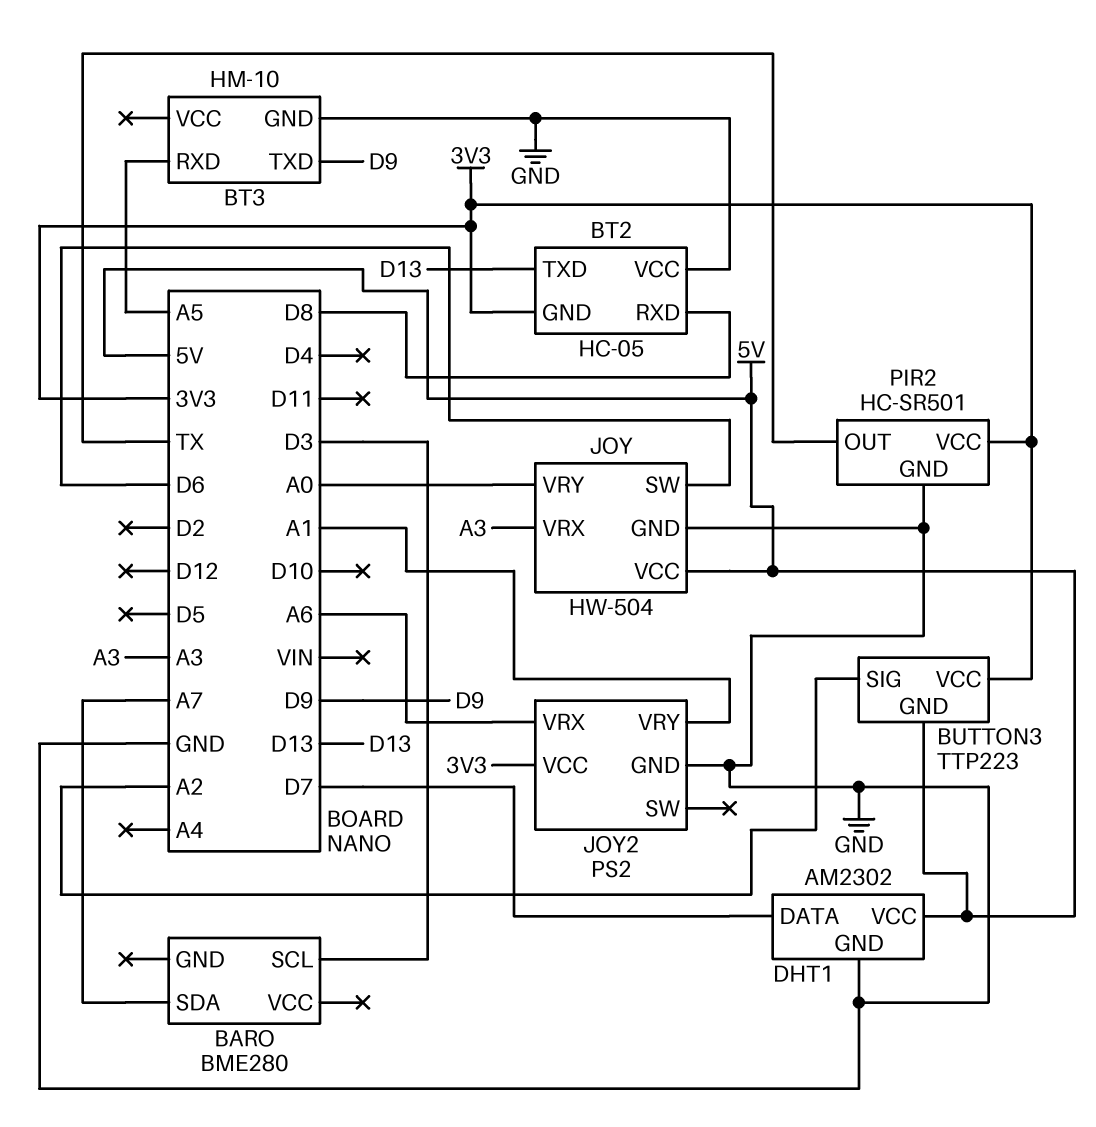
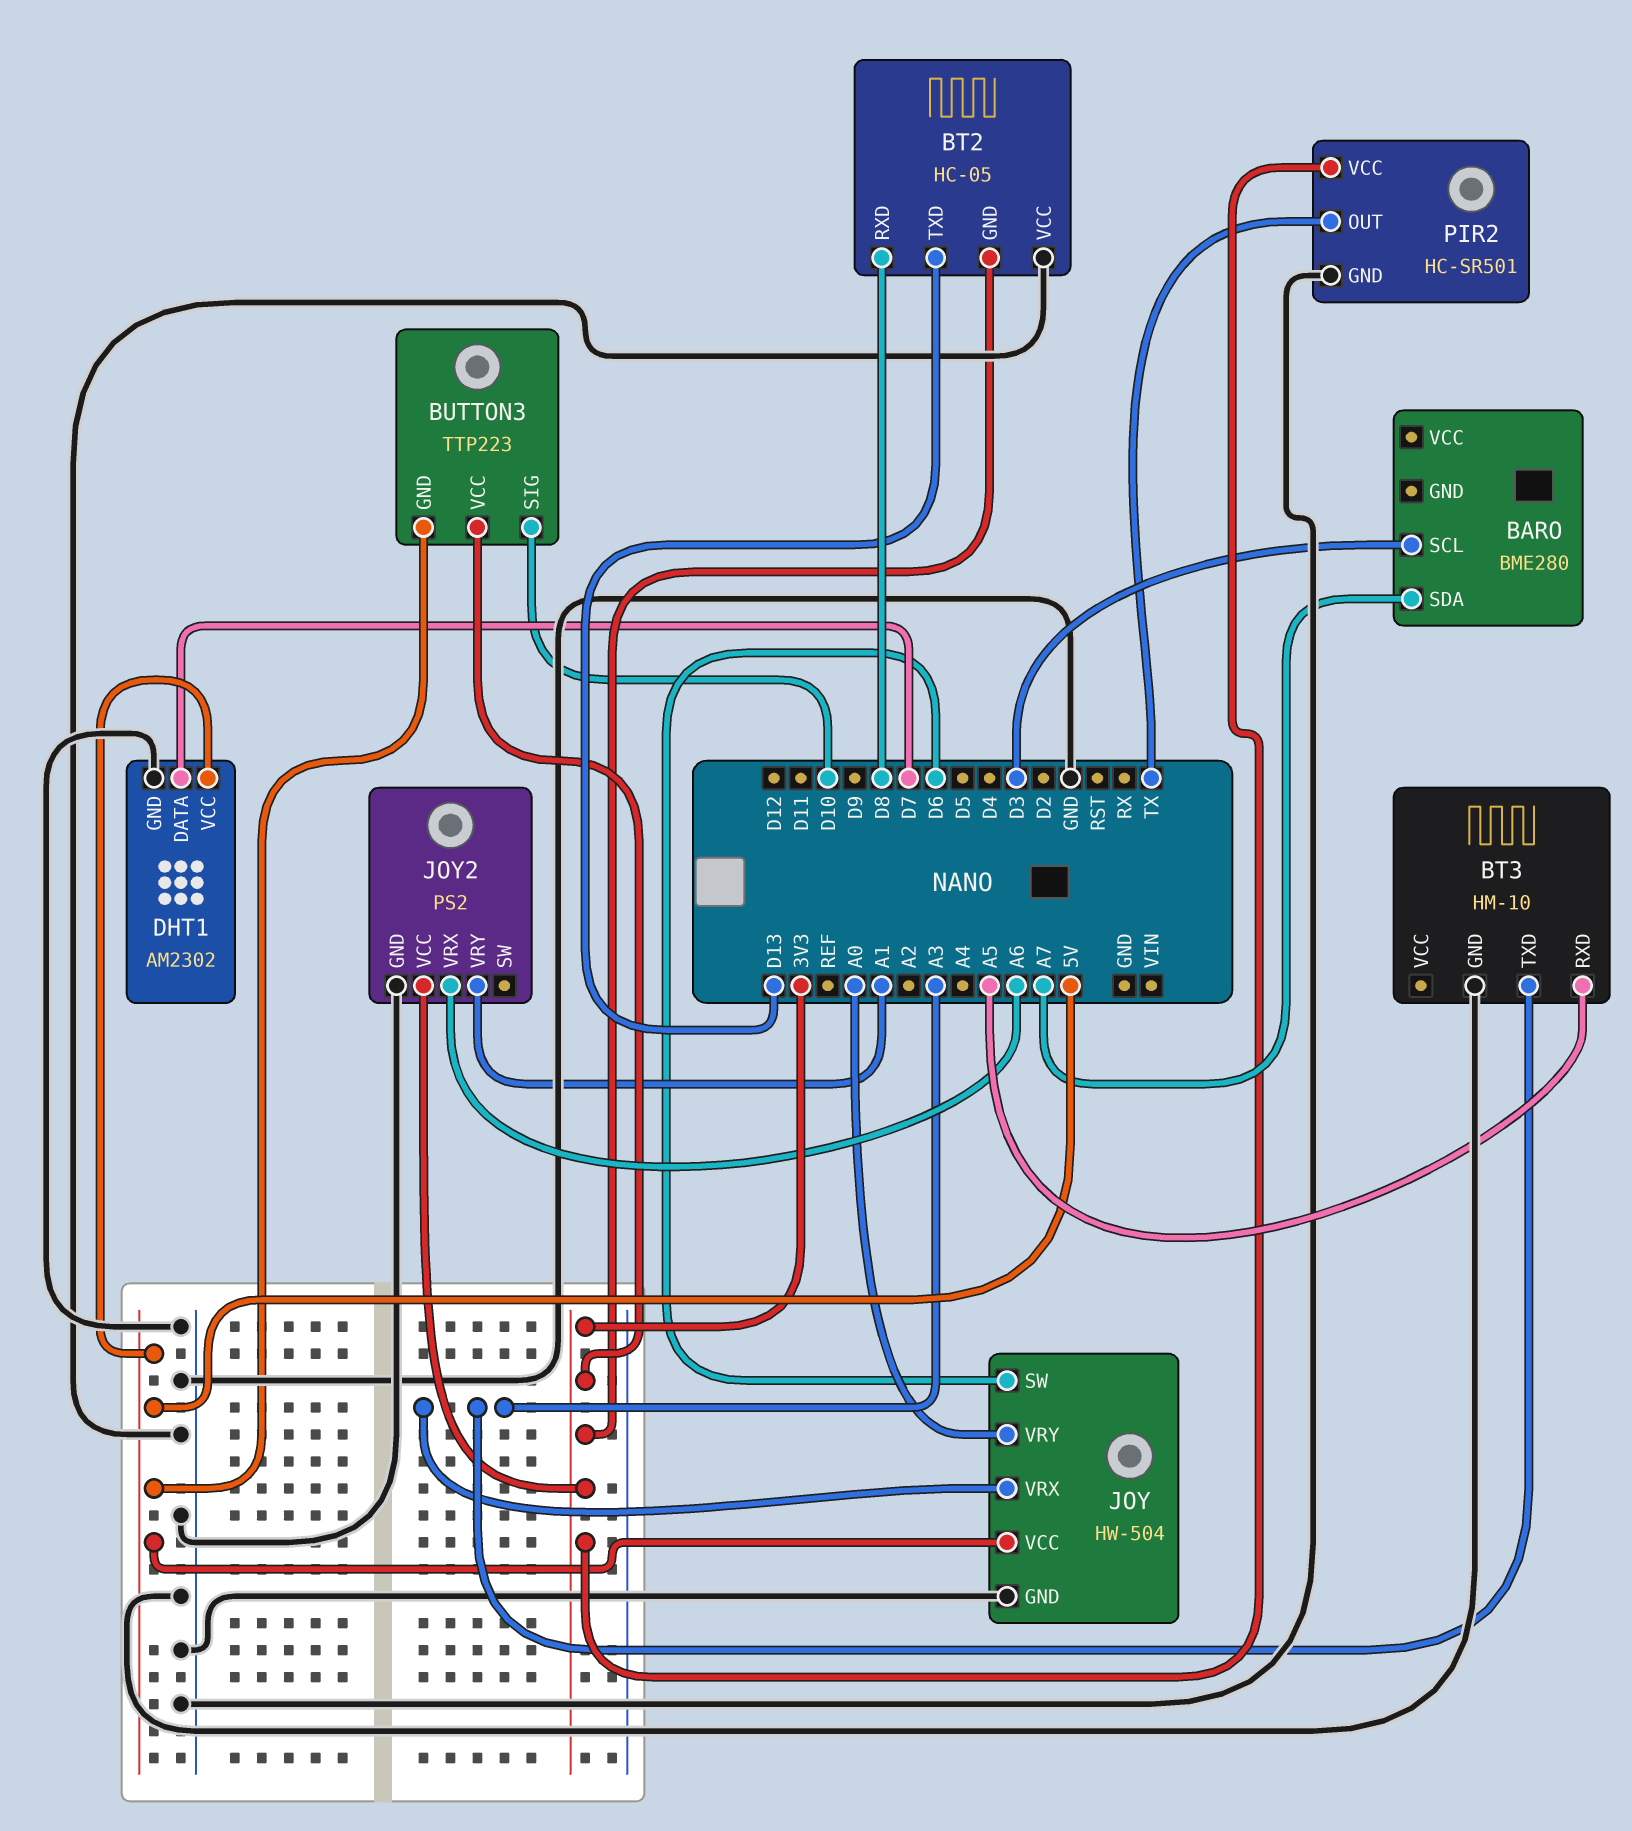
BT3 pin TXD: D9 -> A3
BUTTON3 pin SIG: A2 -> D10

